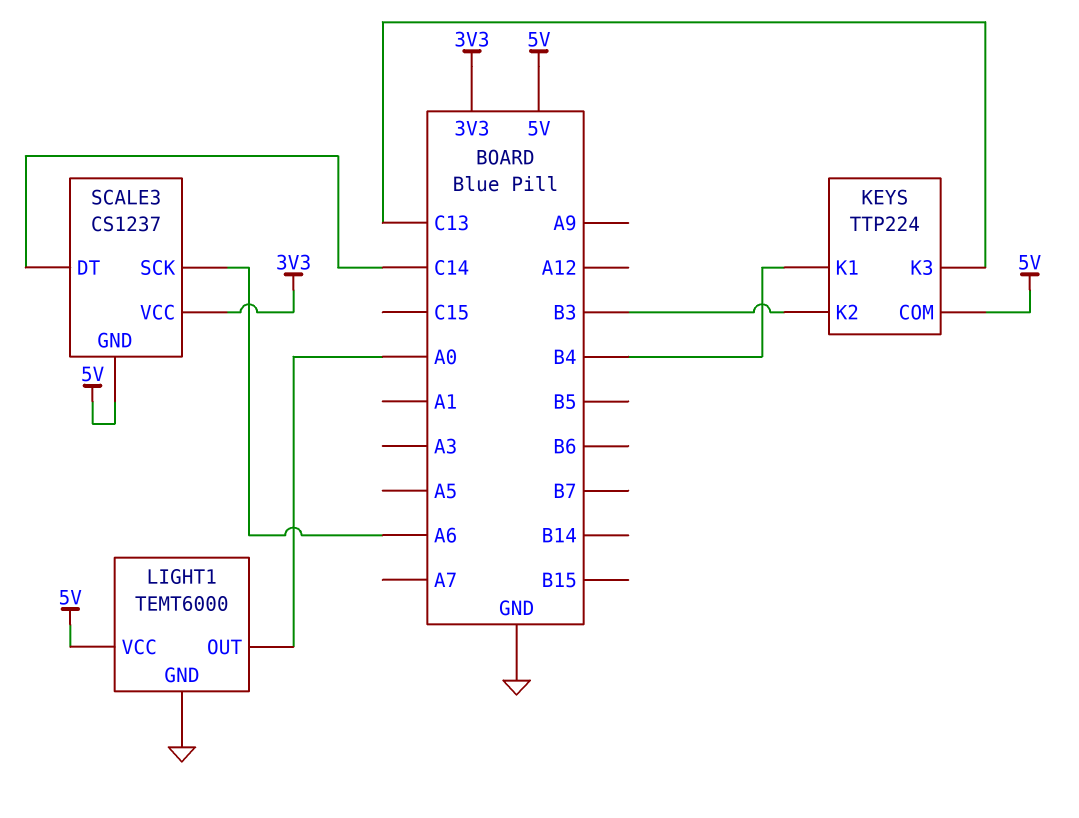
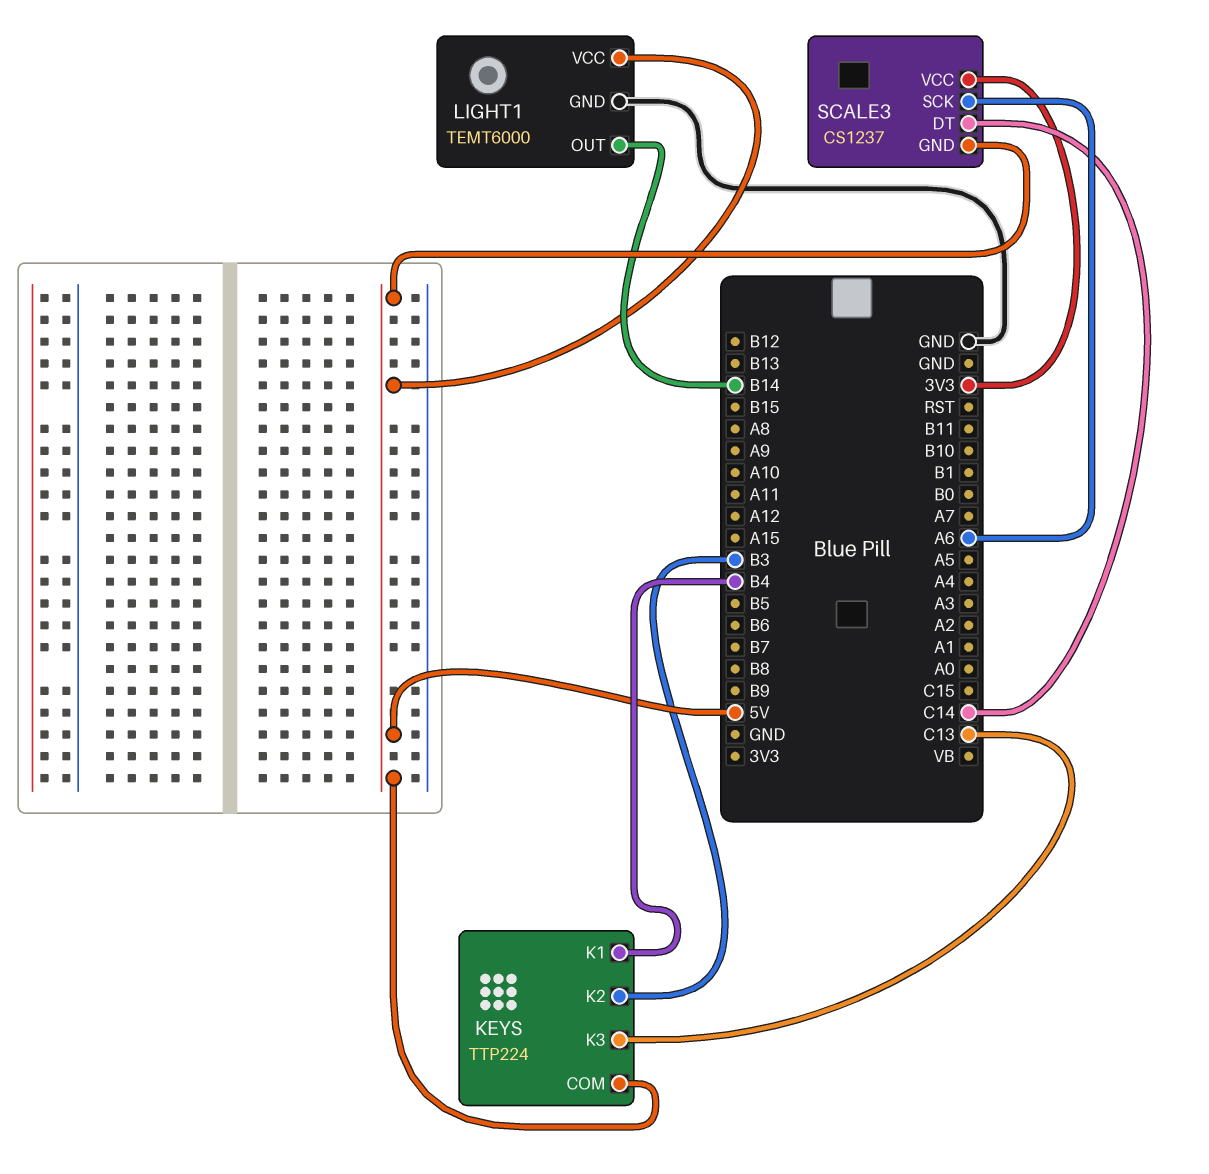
LIGHT1 pin OUT: A0 -> B14

